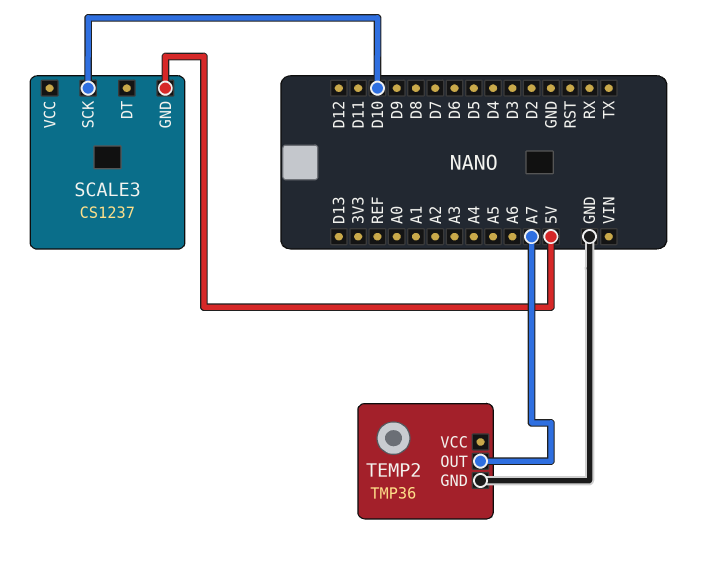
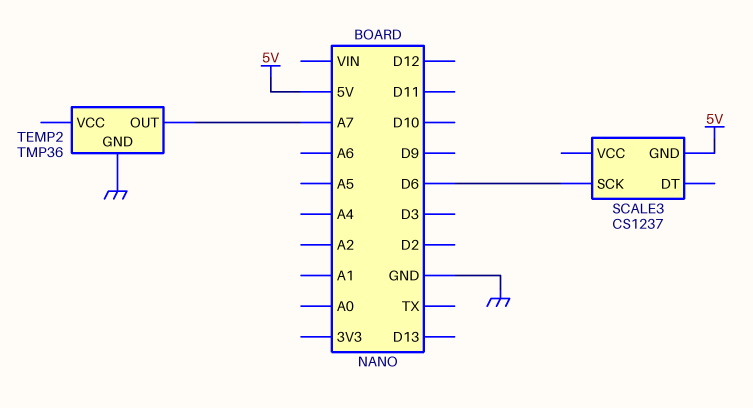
SCALE3 pin SCK: D10 -> D6

